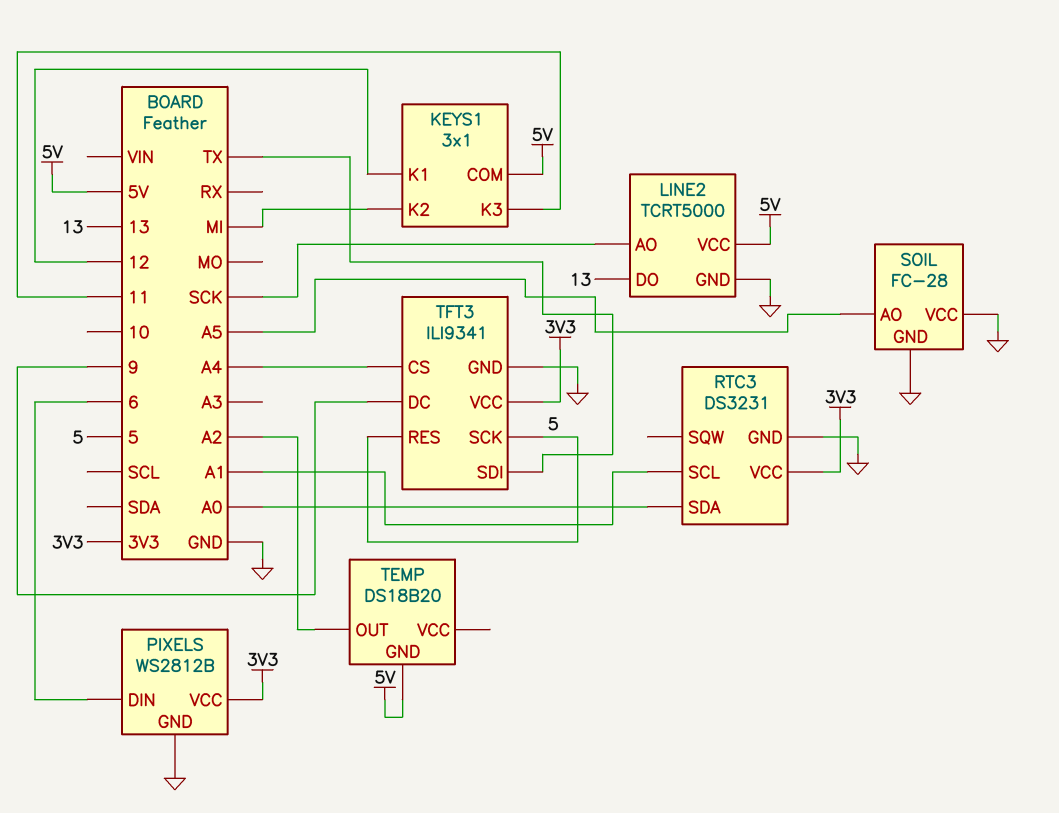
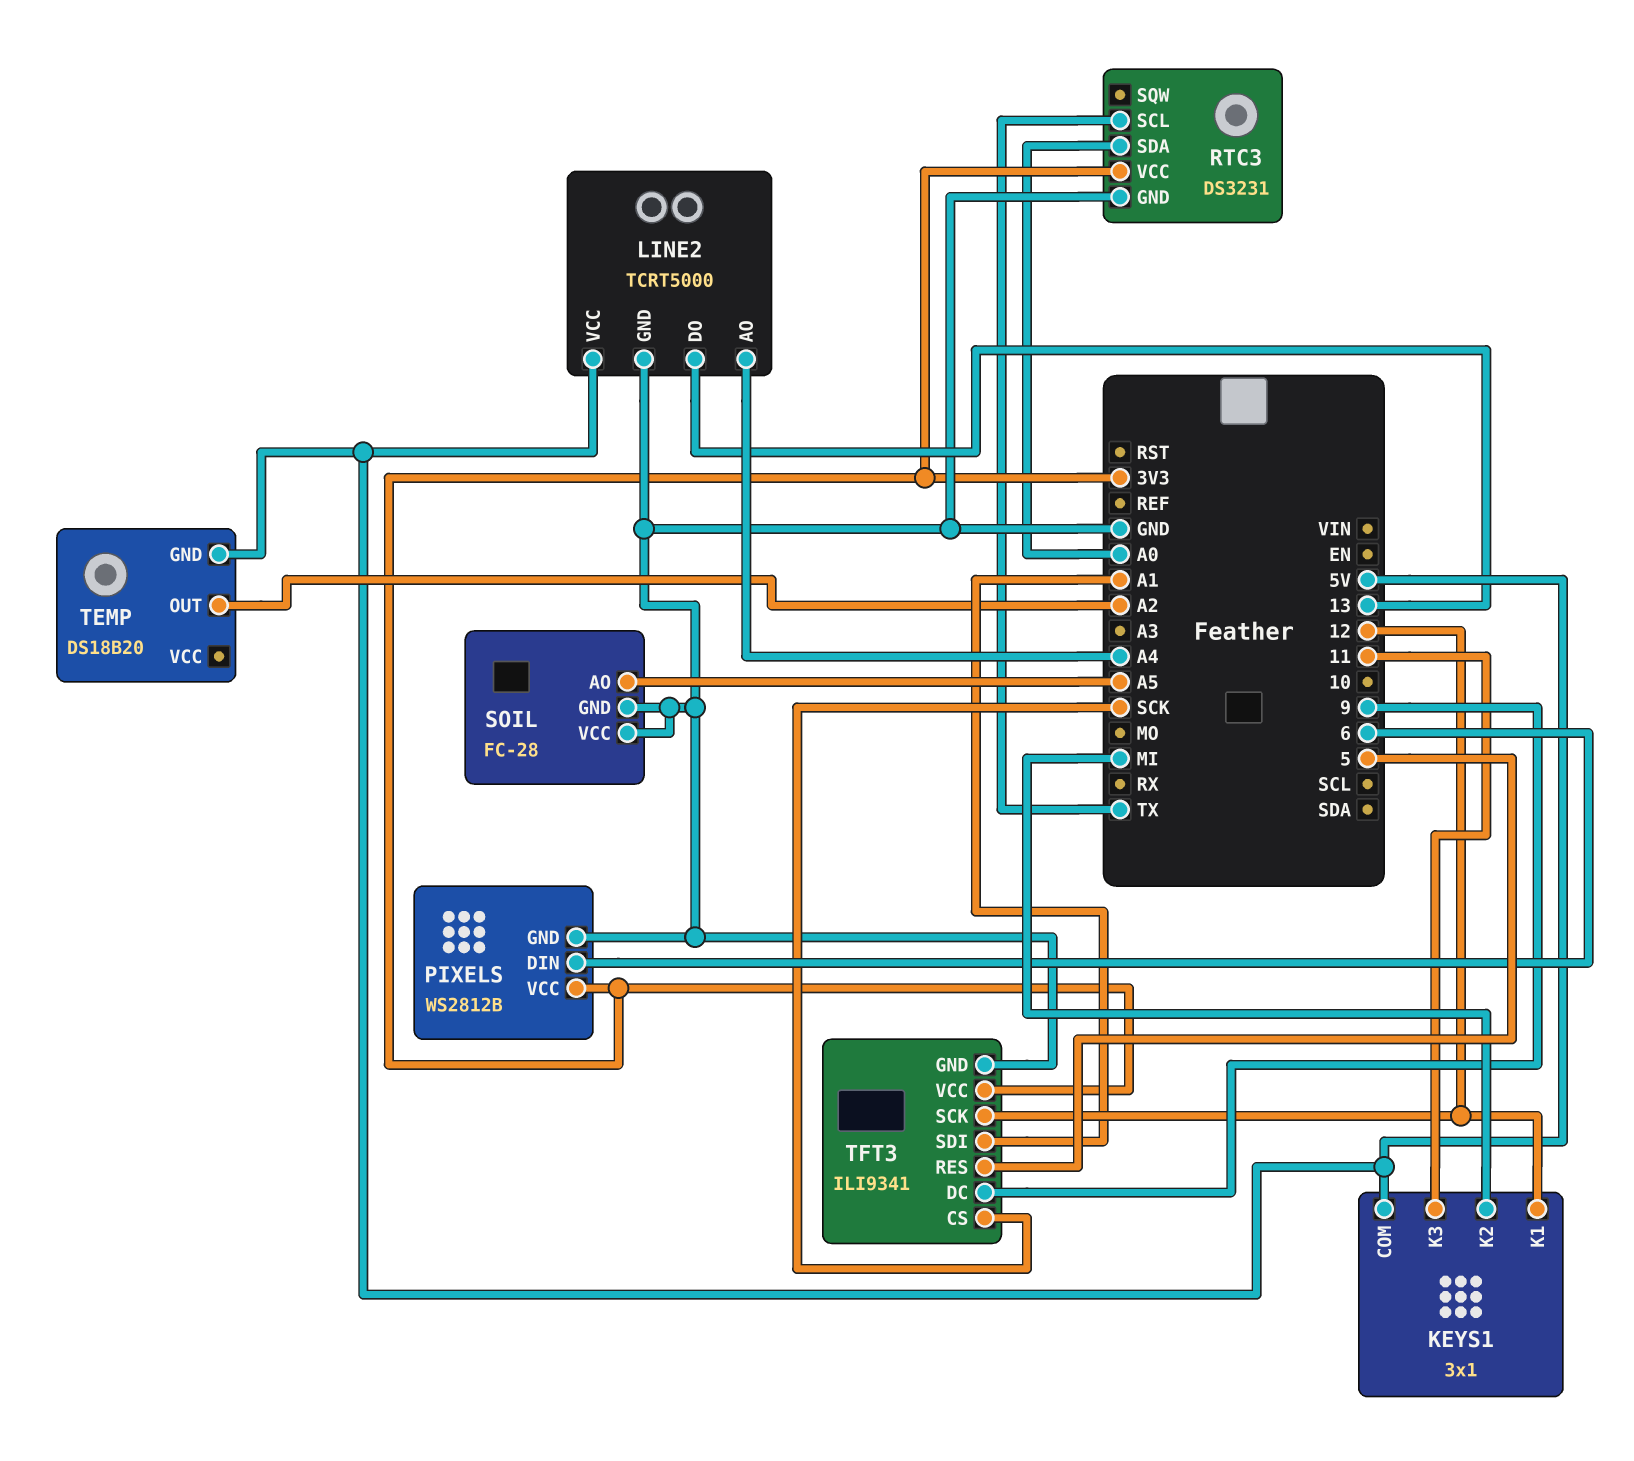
LINE2 pin AO: SCK -> A4
RTC3 pin SCL: A1 -> TX
TFT3 pin CS: A4 -> SCK
TFT3 pin SCK: 5 -> 12
TFT3 pin SDI: TX -> A1

